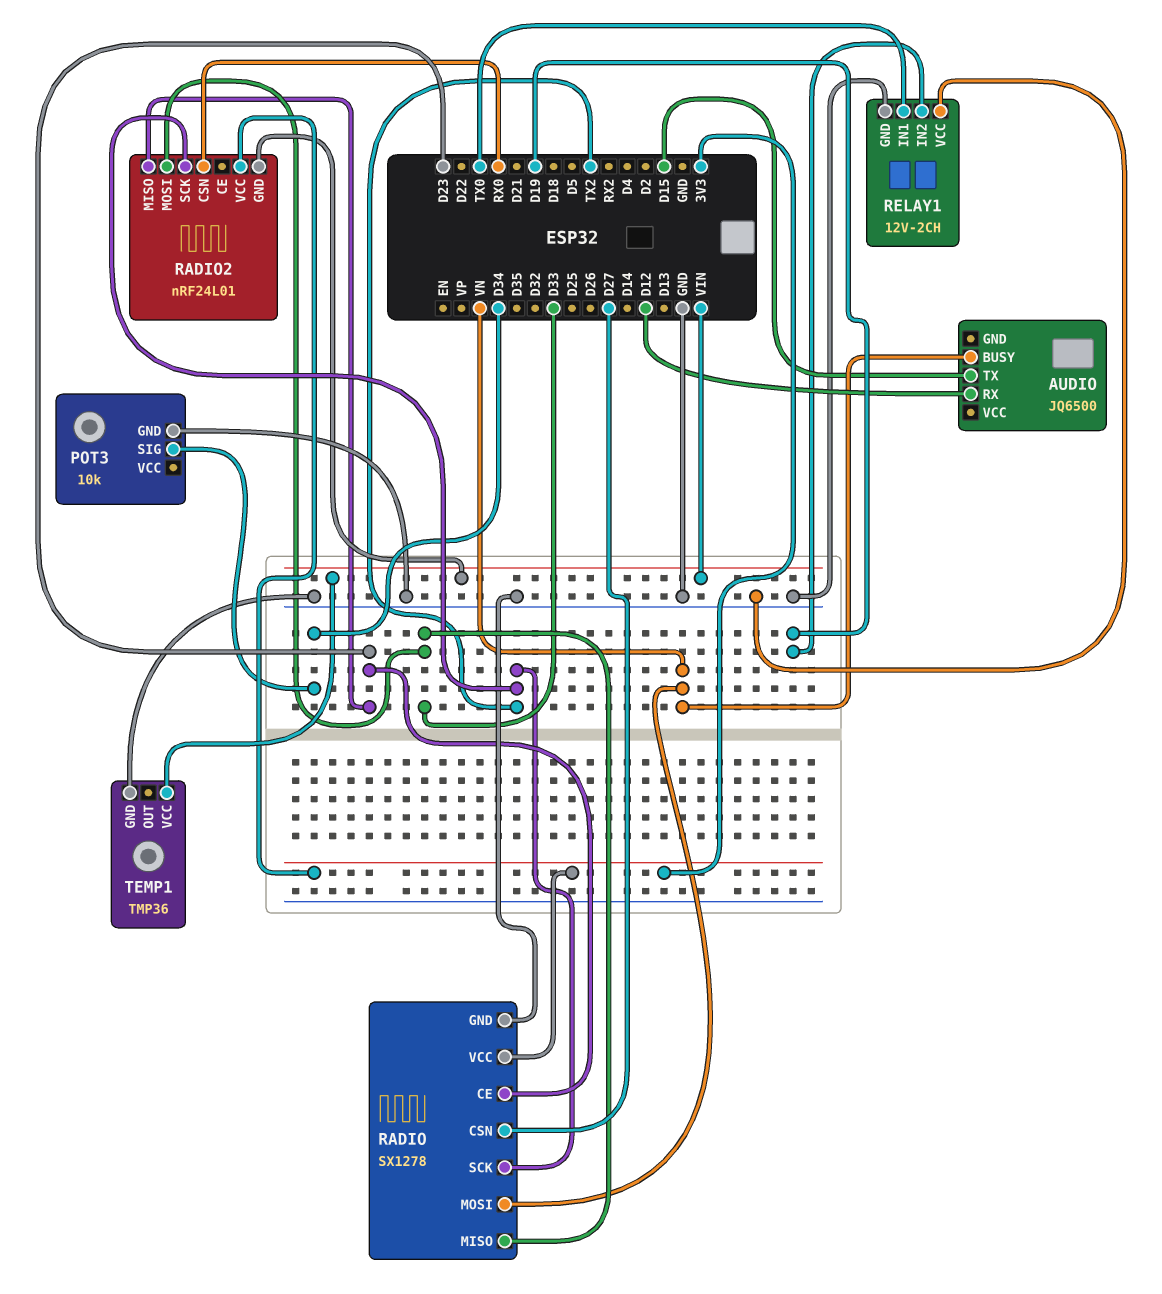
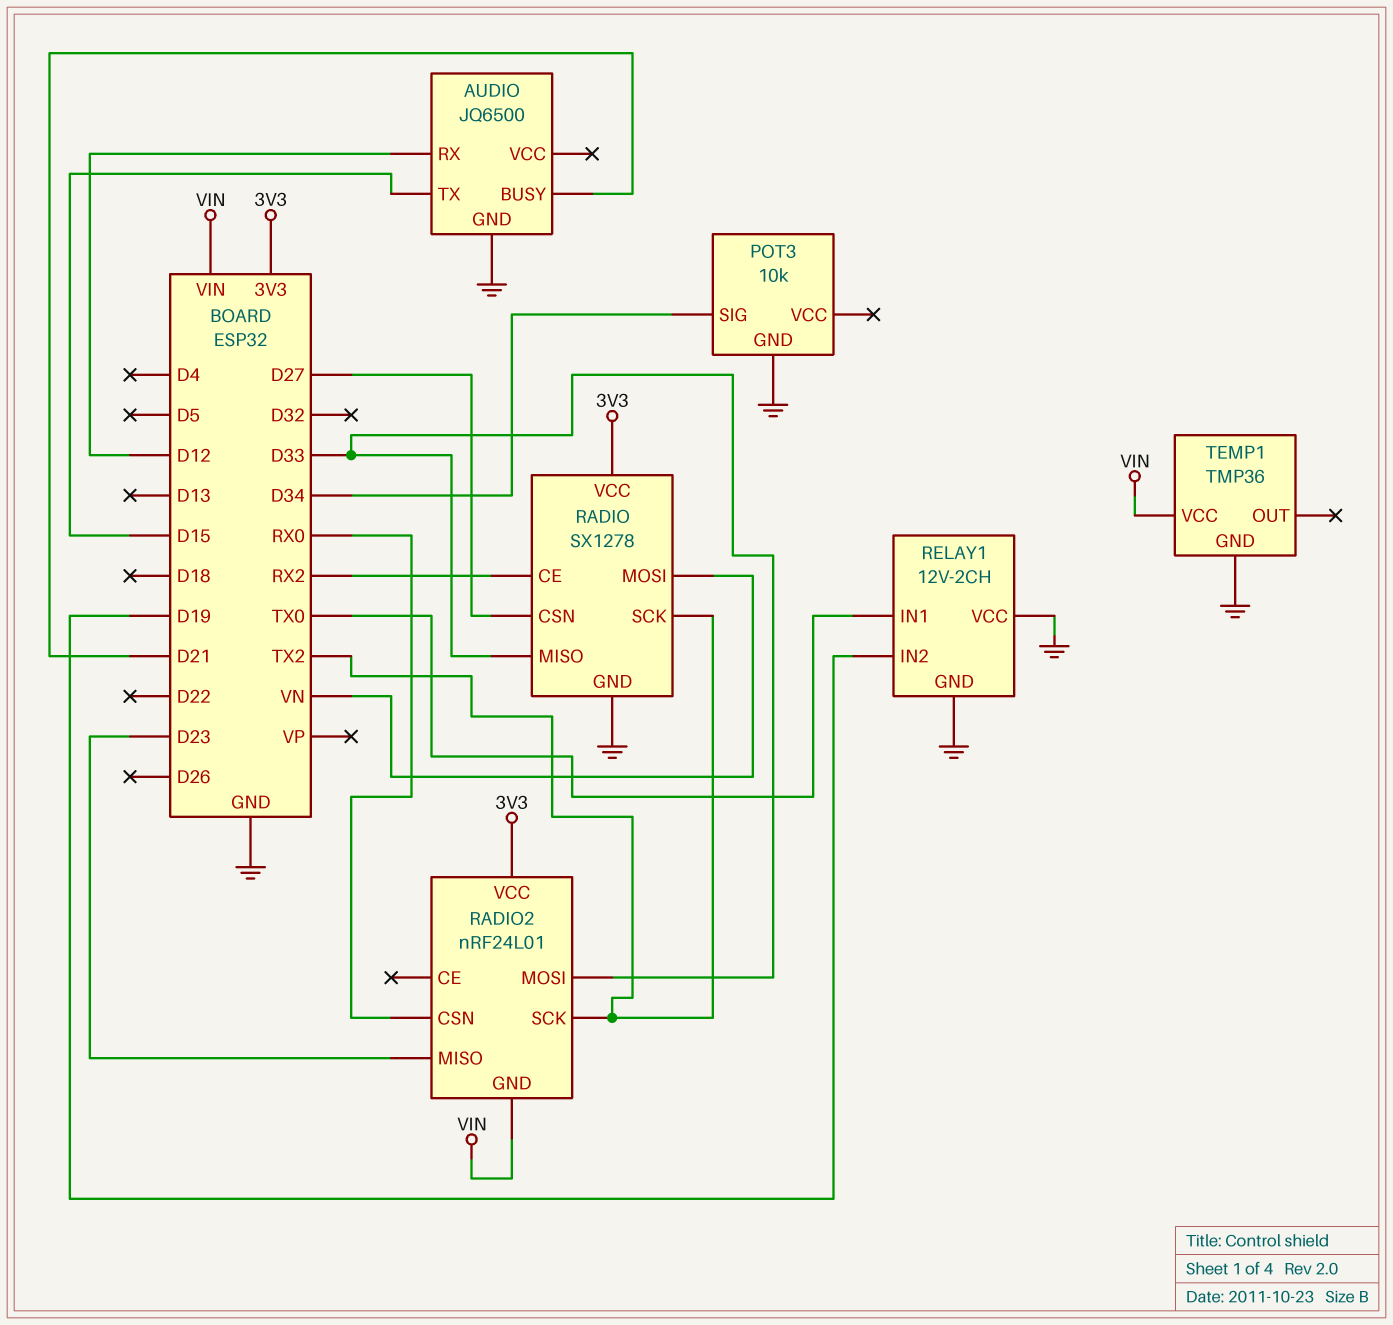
AUDIO pin BUSY: VN -> D21
AUDIO pin GND: none -> GND
RADIO pin CE: D23 -> RX2

